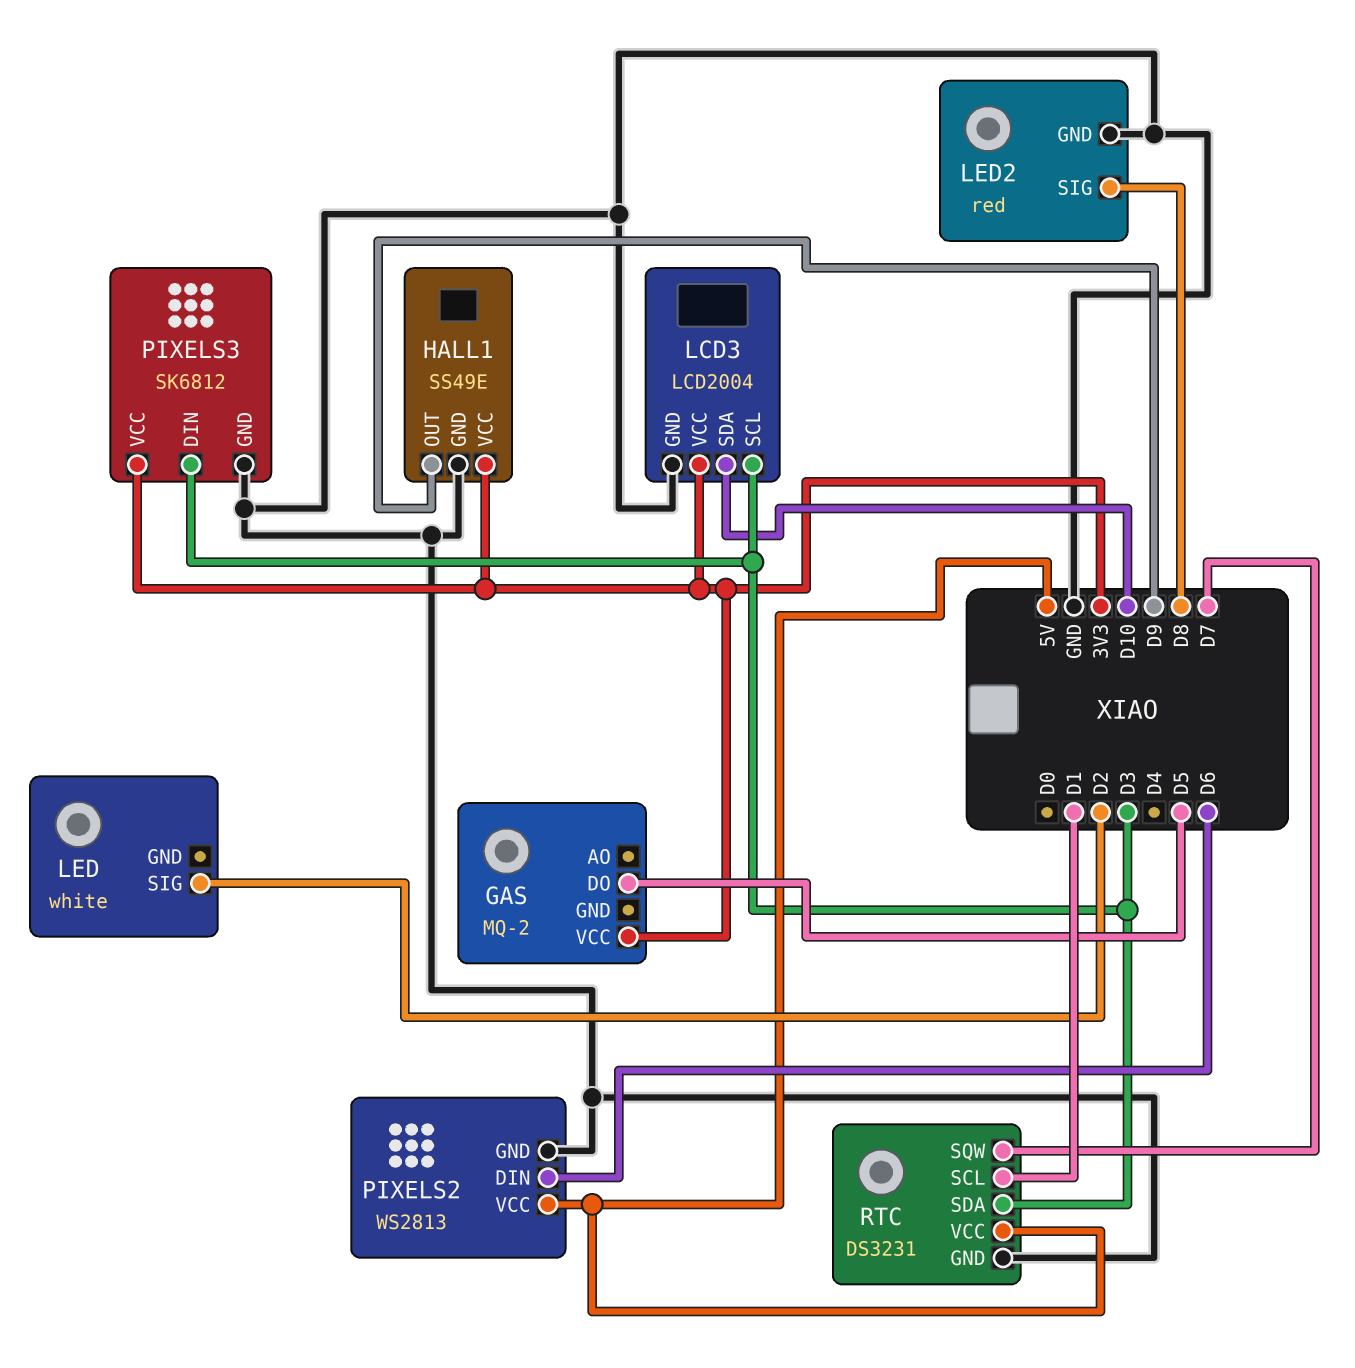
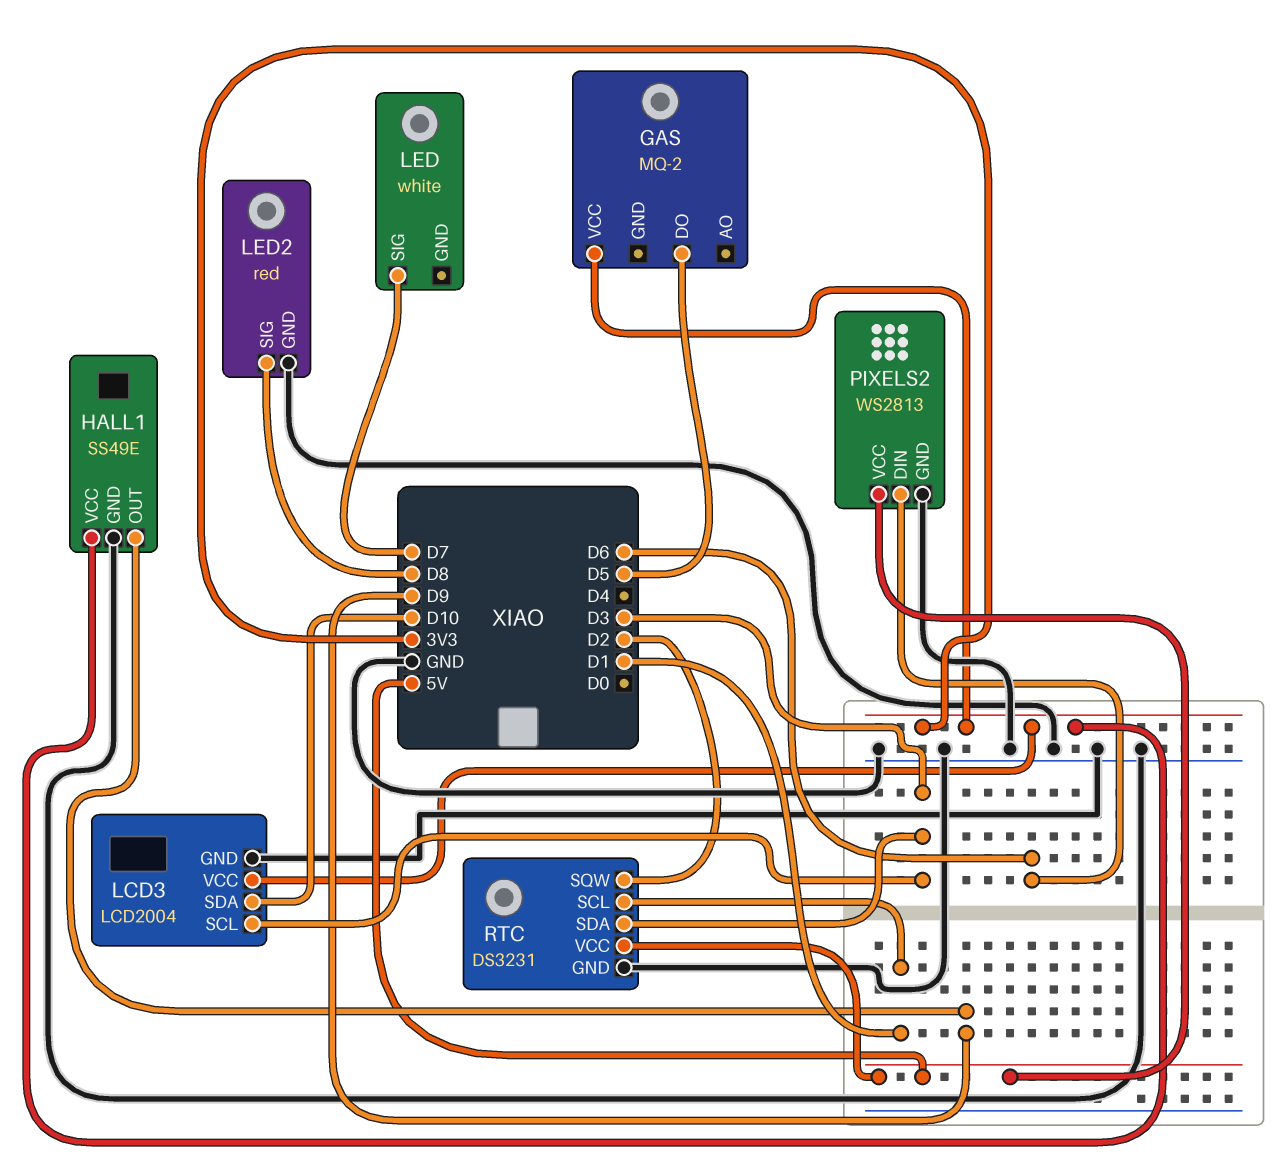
LED pin SIG: D2 -> D7
PIXELS3: SK6812 -> none
PIXELS3 pin DIN: D3 -> none
PIXELS3 pin GND: GND -> none
PIXELS3 pin VCC: 3V3 -> none
RTC pin SQW: D7 -> D2

